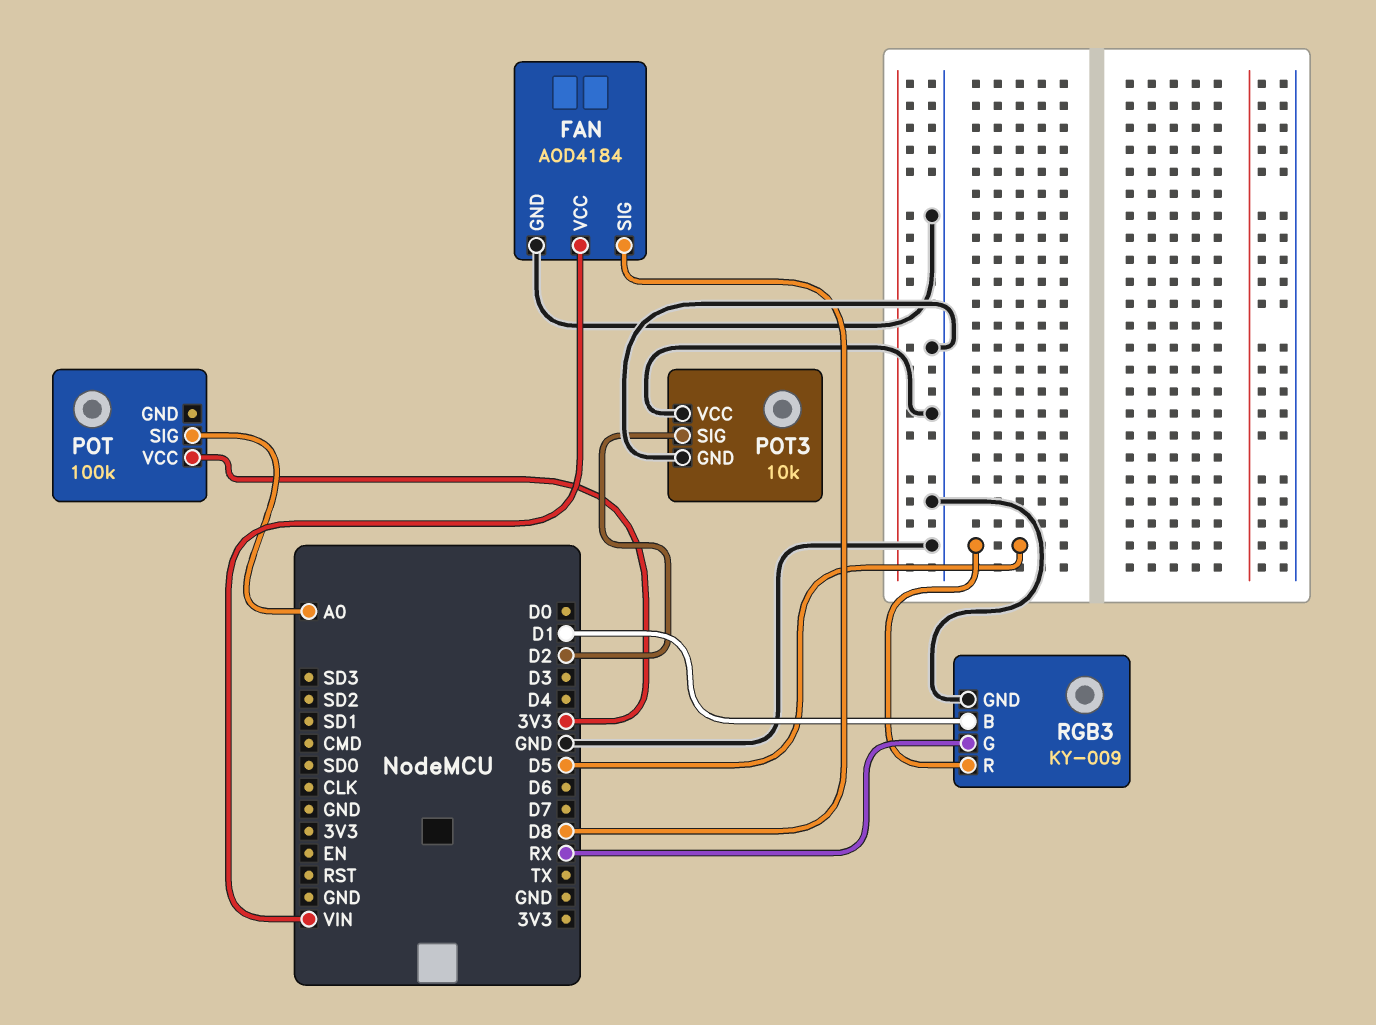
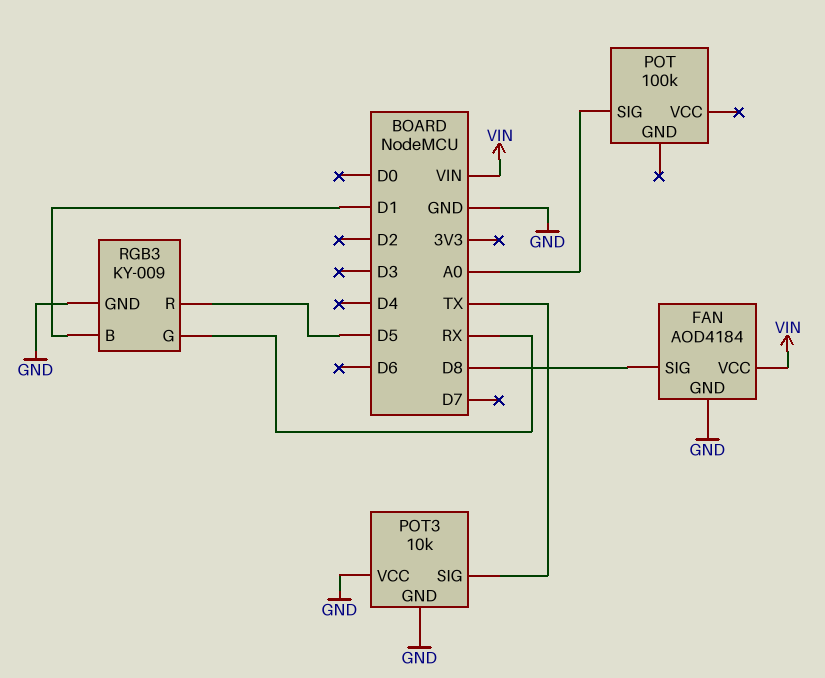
POT pin VCC: 3V3 -> none
POT3 pin SIG: D2 -> TX

